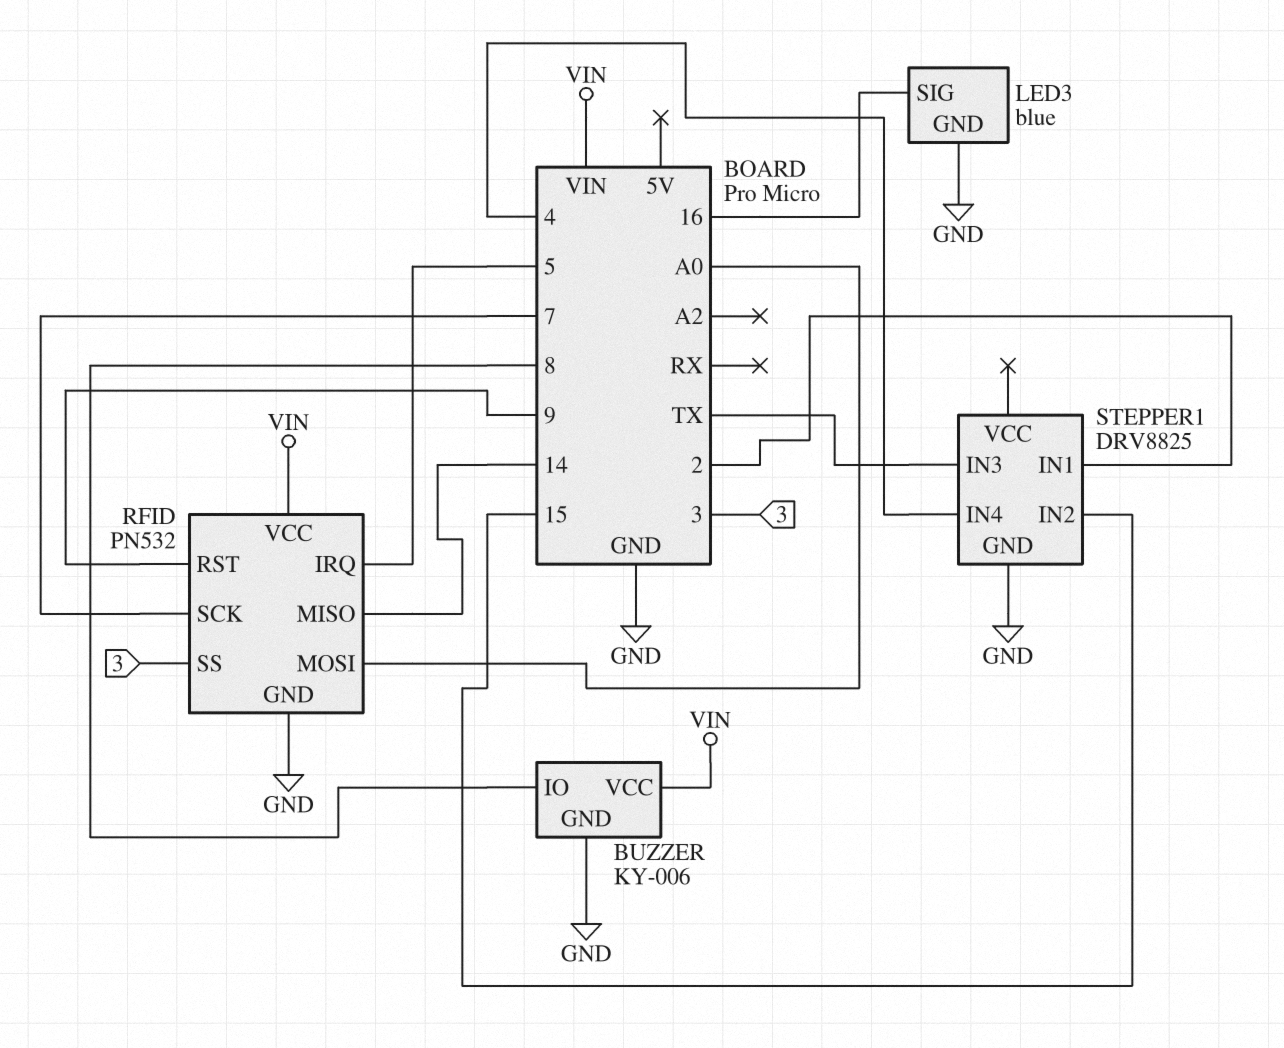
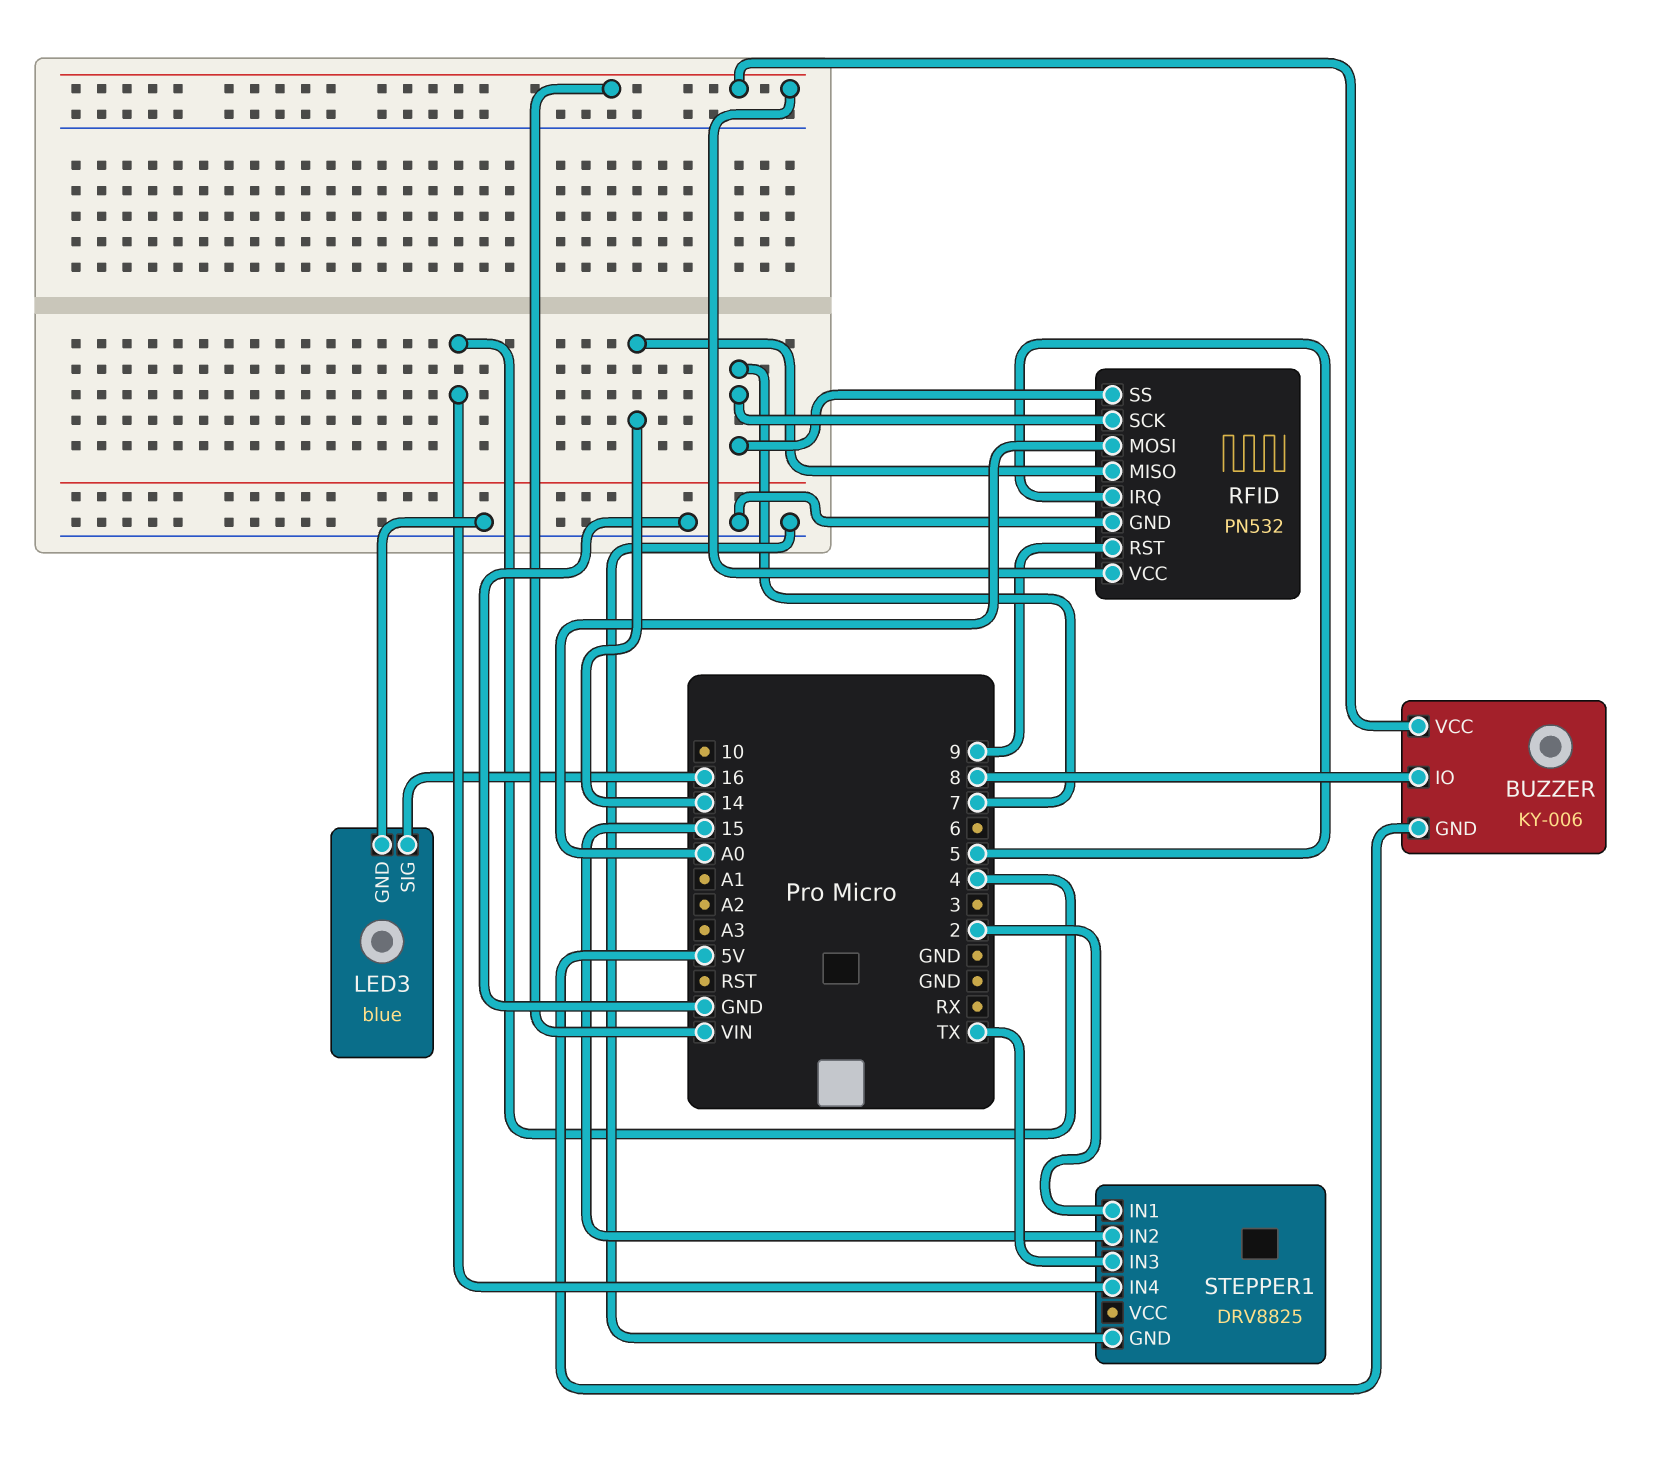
BUZZER pin GND: GND -> 5V
RFID pin SS: 3 -> 7

